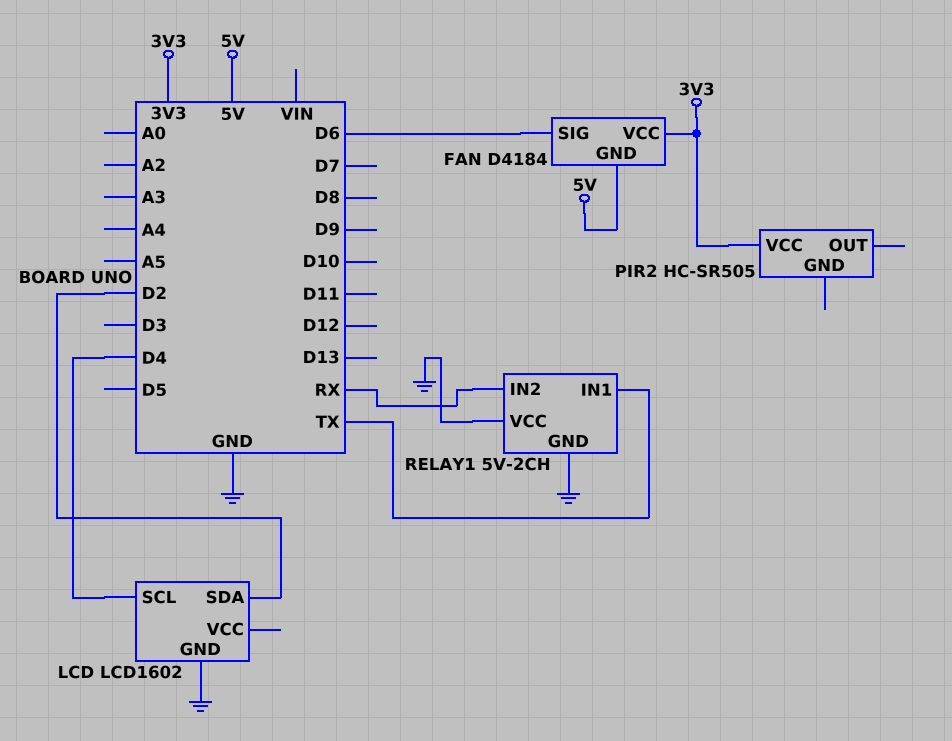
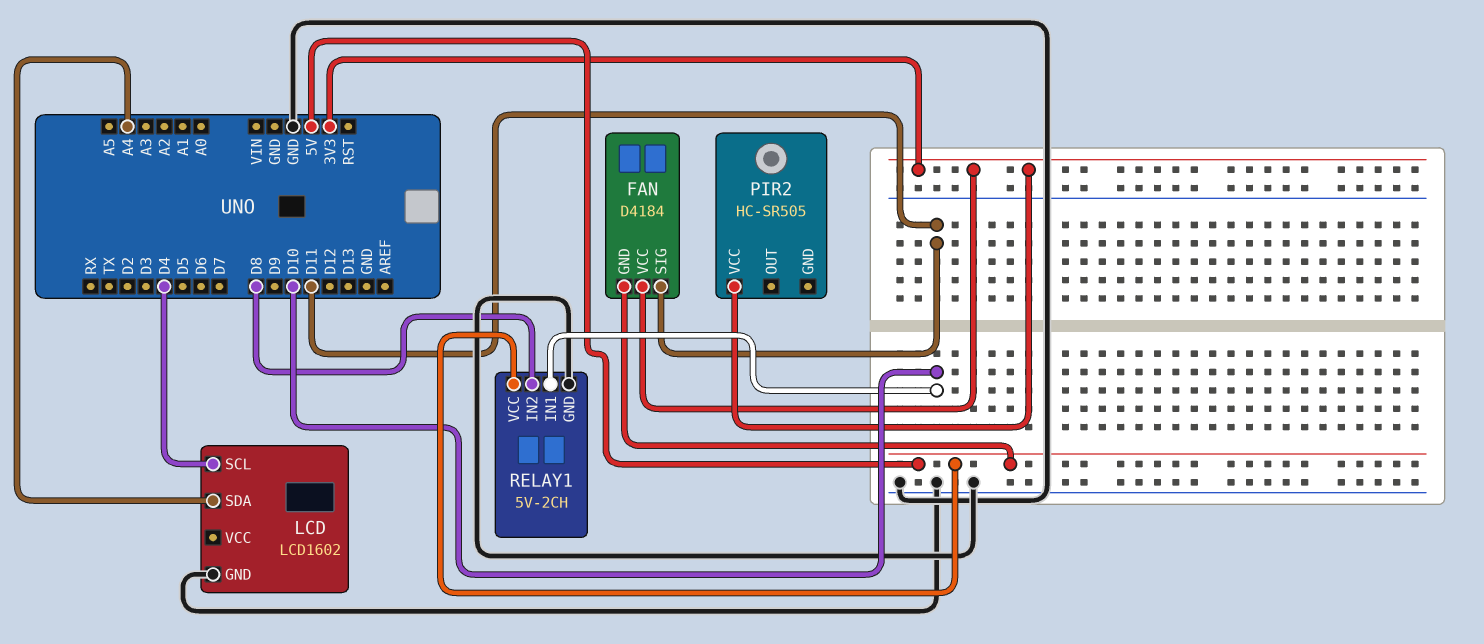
FAN pin SIG: D6 -> D11
LCD pin SDA: D2 -> A4
RELAY1 pin IN1: TX -> D10
RELAY1 pin IN2: RX -> D8
RELAY1 pin VCC: GND -> 5V

